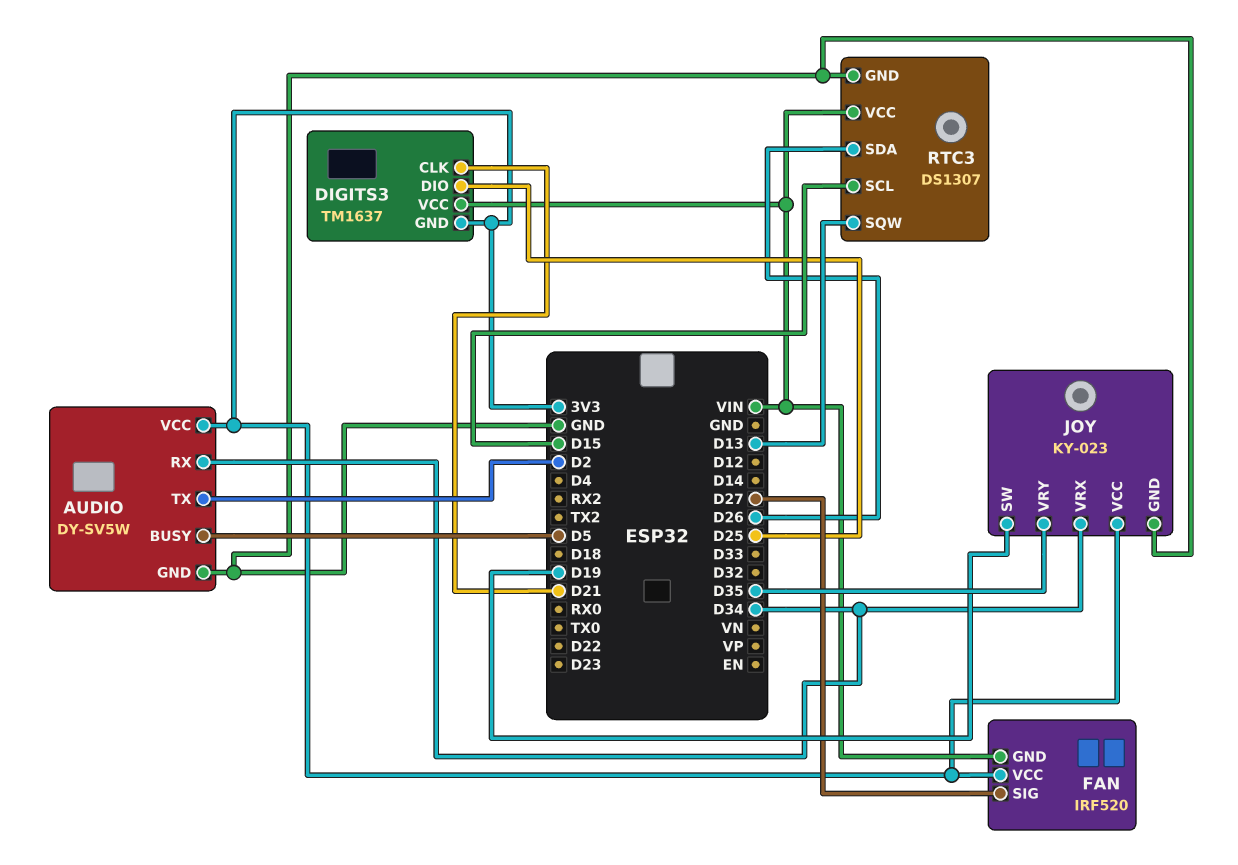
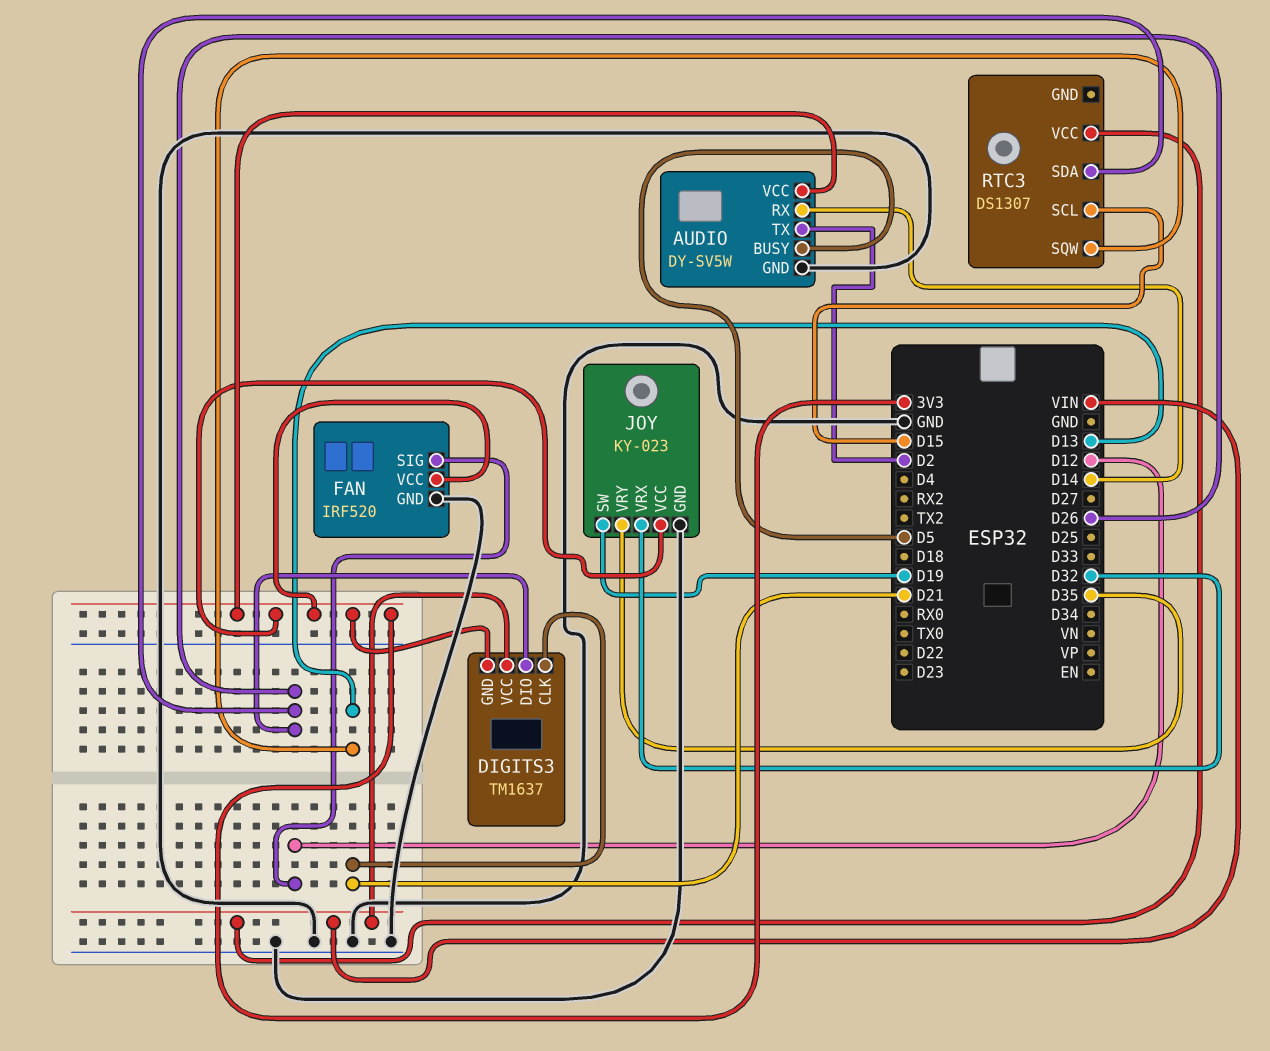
AUDIO pin RX: D34 -> D14
DIGITS3 pin DIO: D25 -> D26
FAN pin GND: VIN -> GND
FAN pin SIG: D27 -> D12
JOY pin VRX: D34 -> D32
RTC3 pin GND: GND -> none

